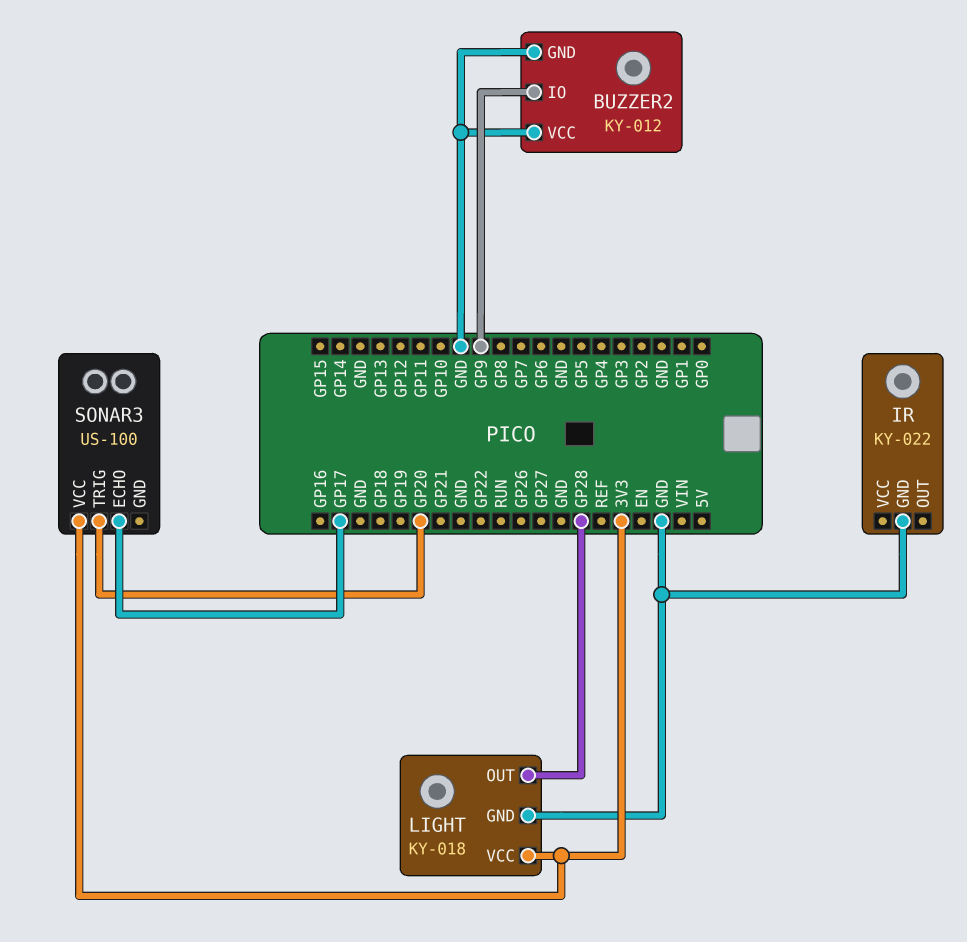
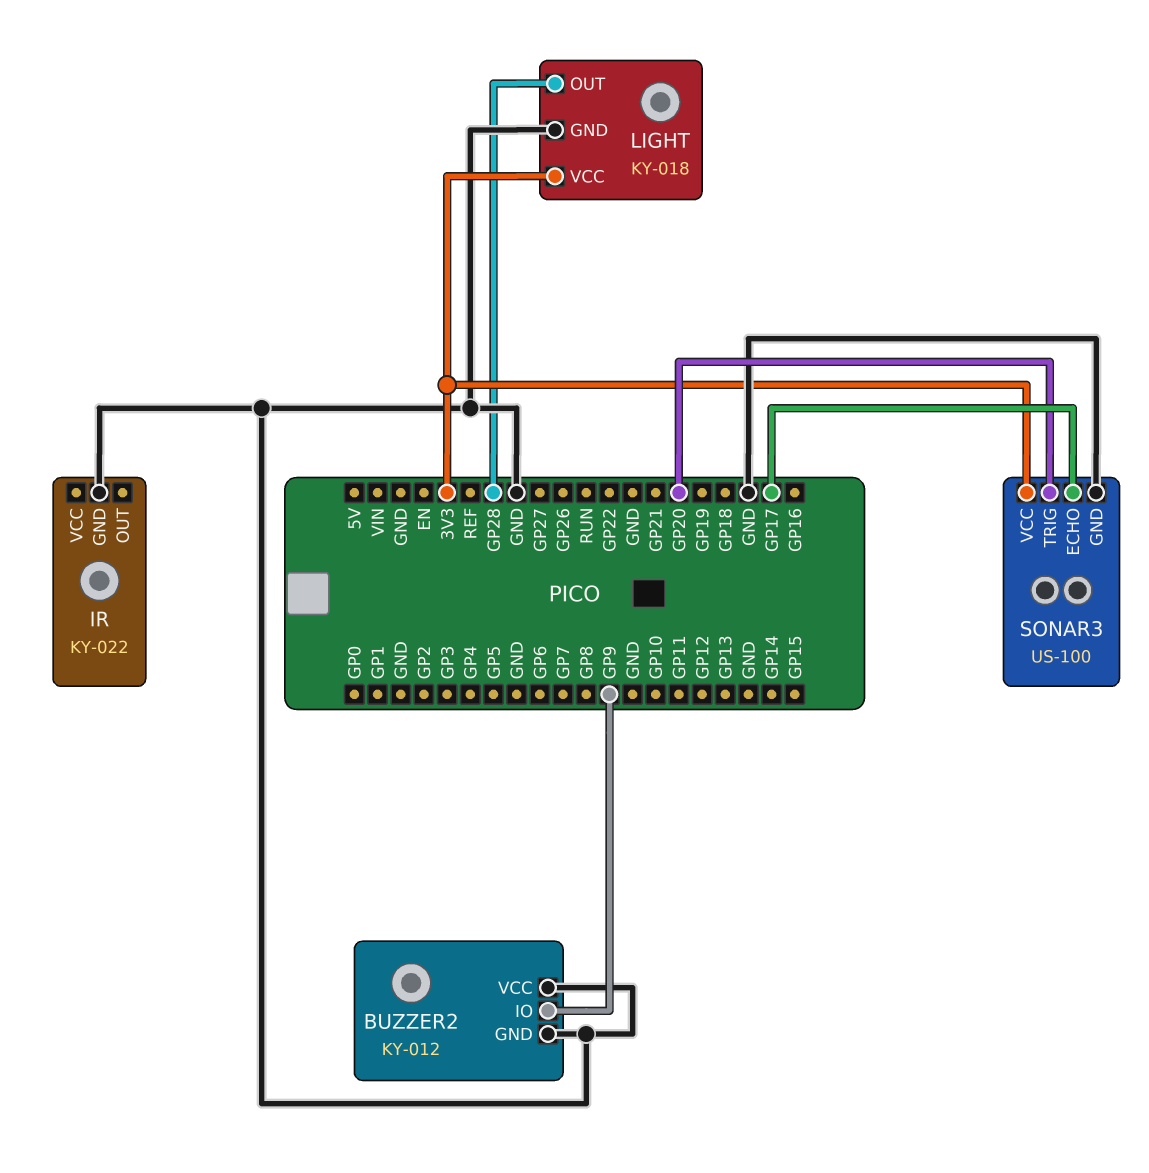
SONAR3 pin GND: none -> GND

